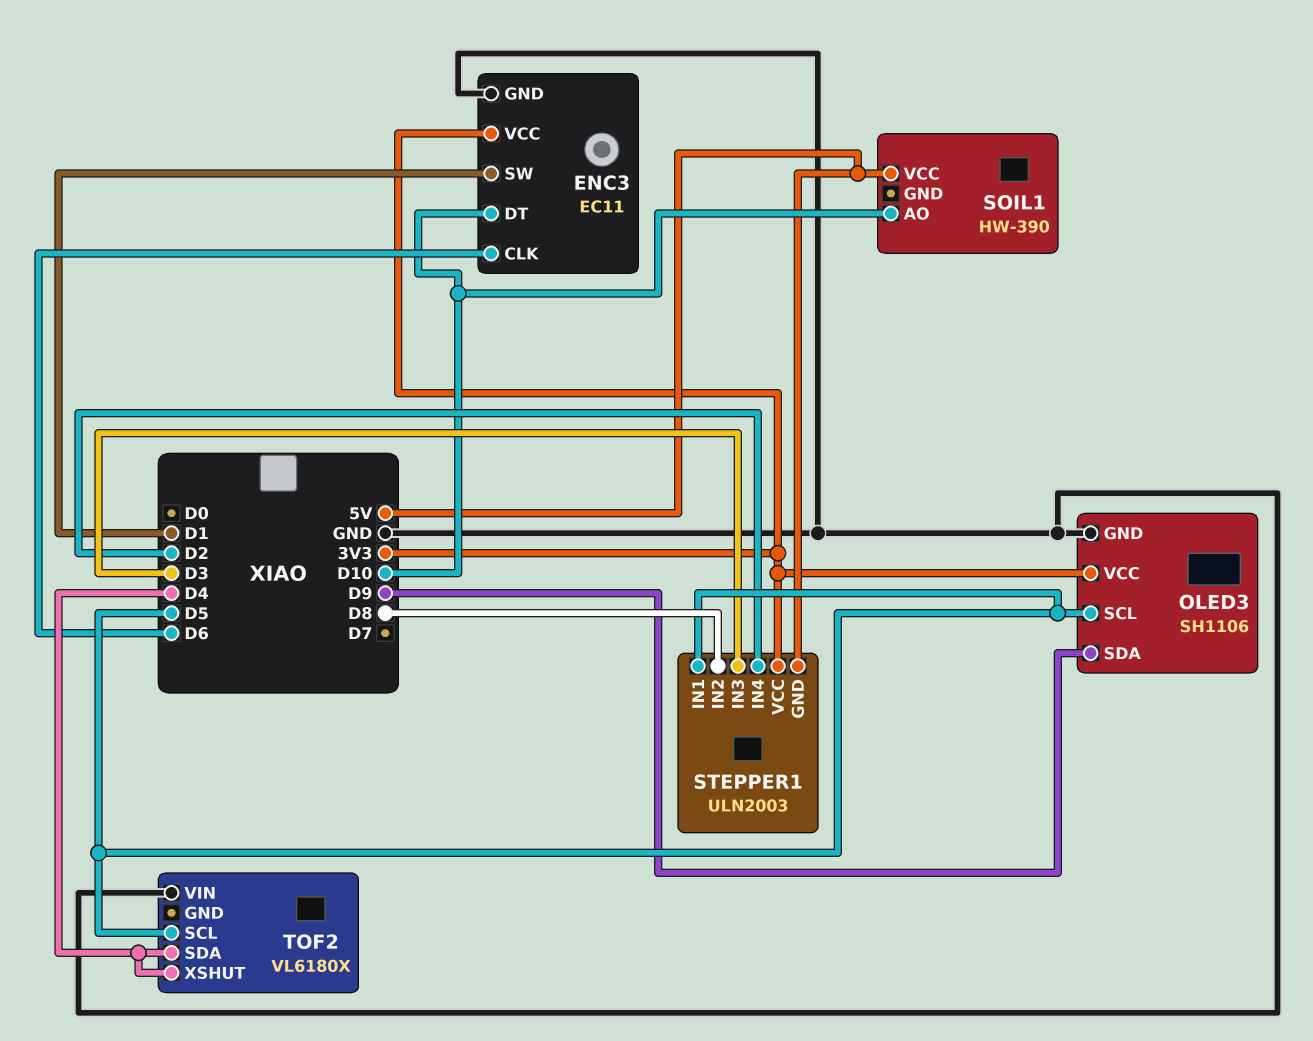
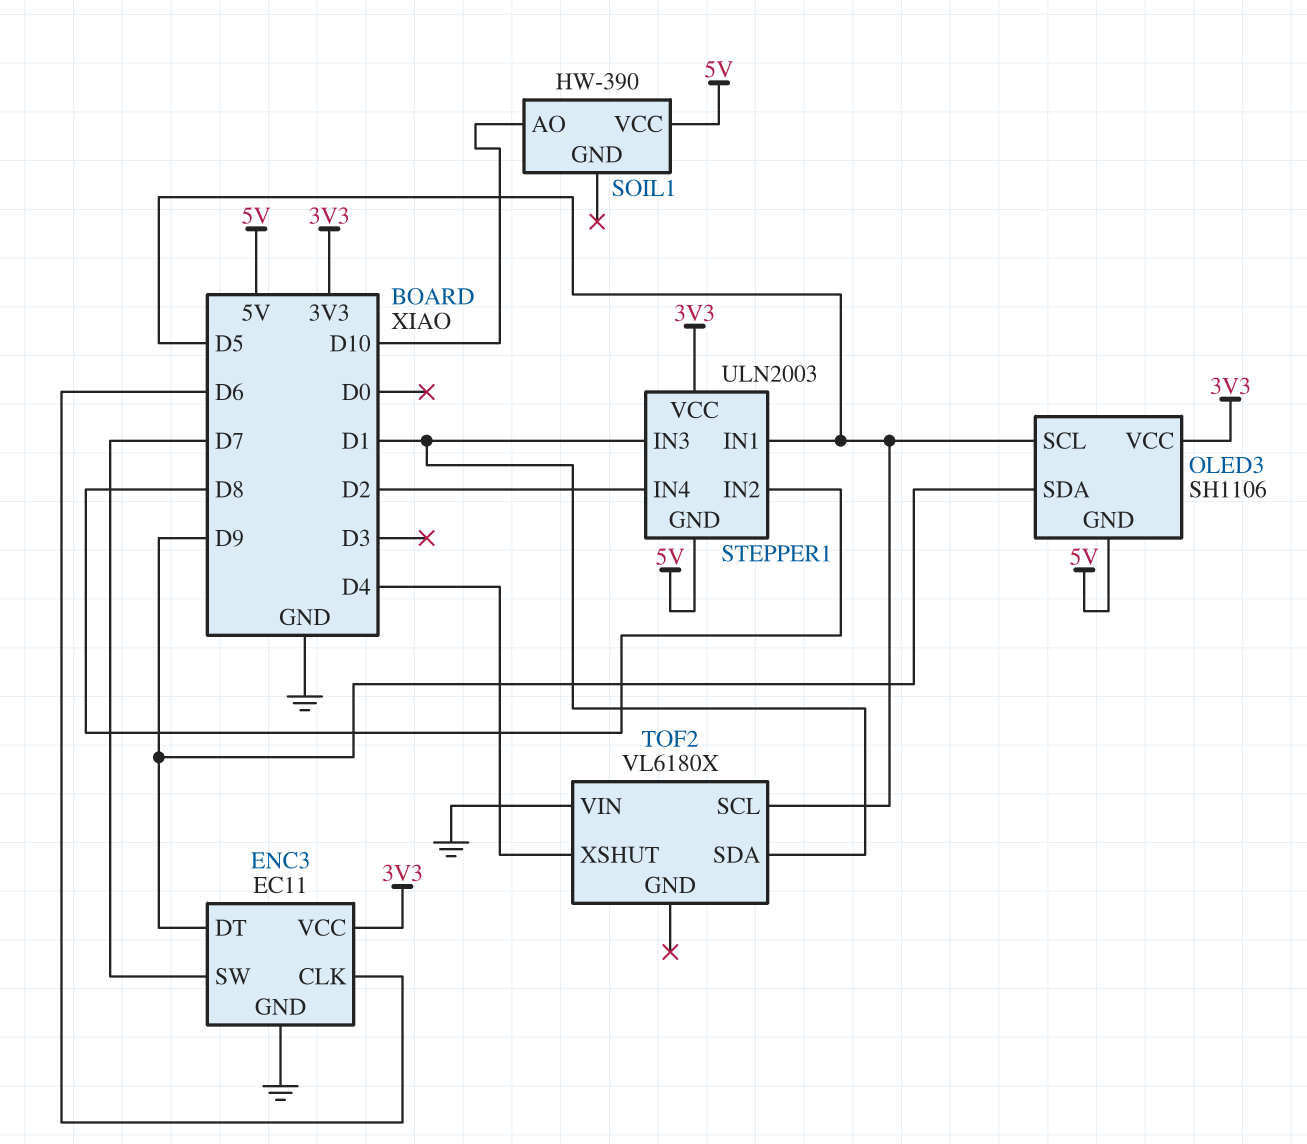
ENC3 pin DT: D10 -> D9
ENC3 pin SW: D1 -> D7
OLED3 pin GND: GND -> 5V
STEPPER1 pin IN3: D3 -> D1
TOF2 pin SDA: D4 -> D1

